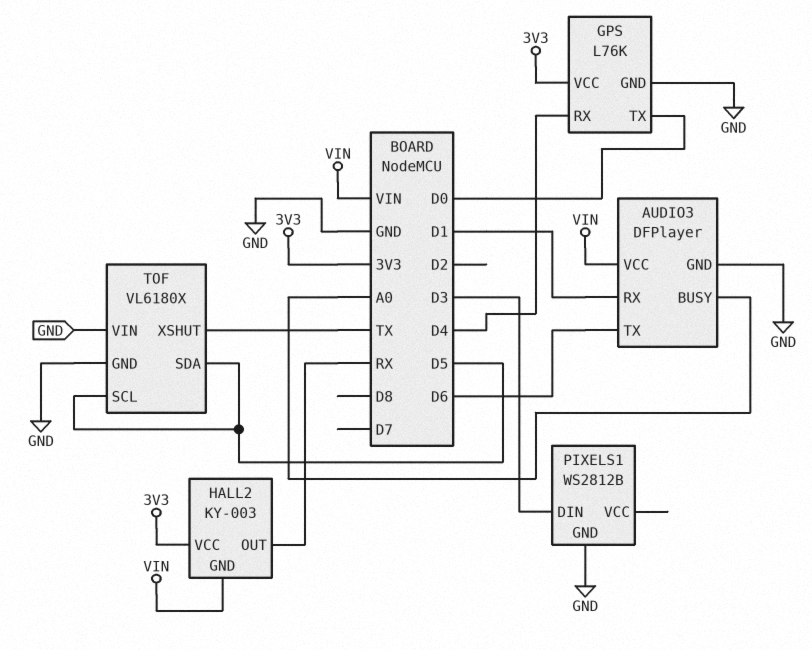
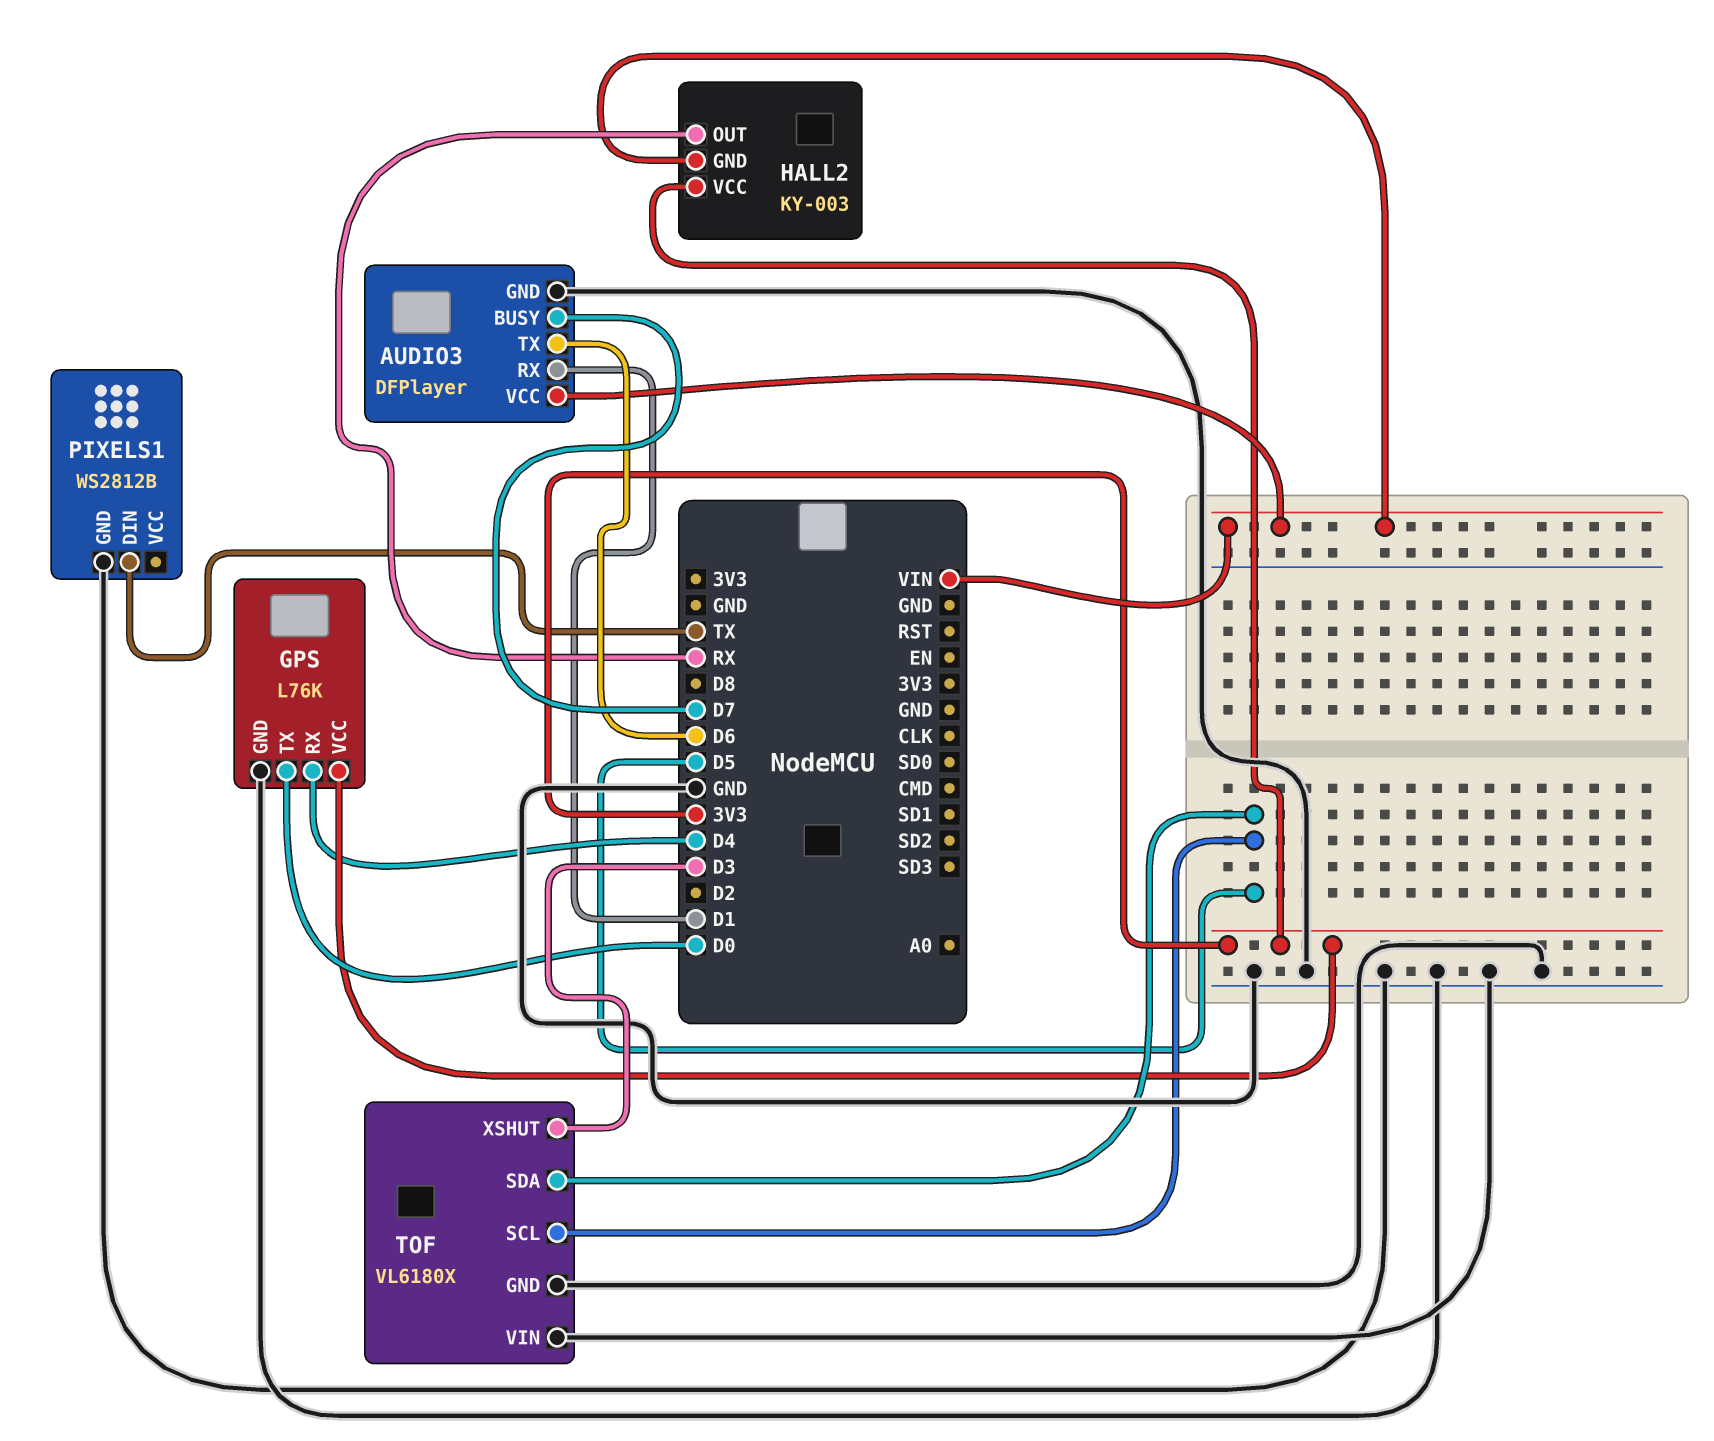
AUDIO3 pin BUSY: A0 -> D7
PIXELS1 pin DIN: D3 -> TX
TOF pin XSHUT: TX -> D3

